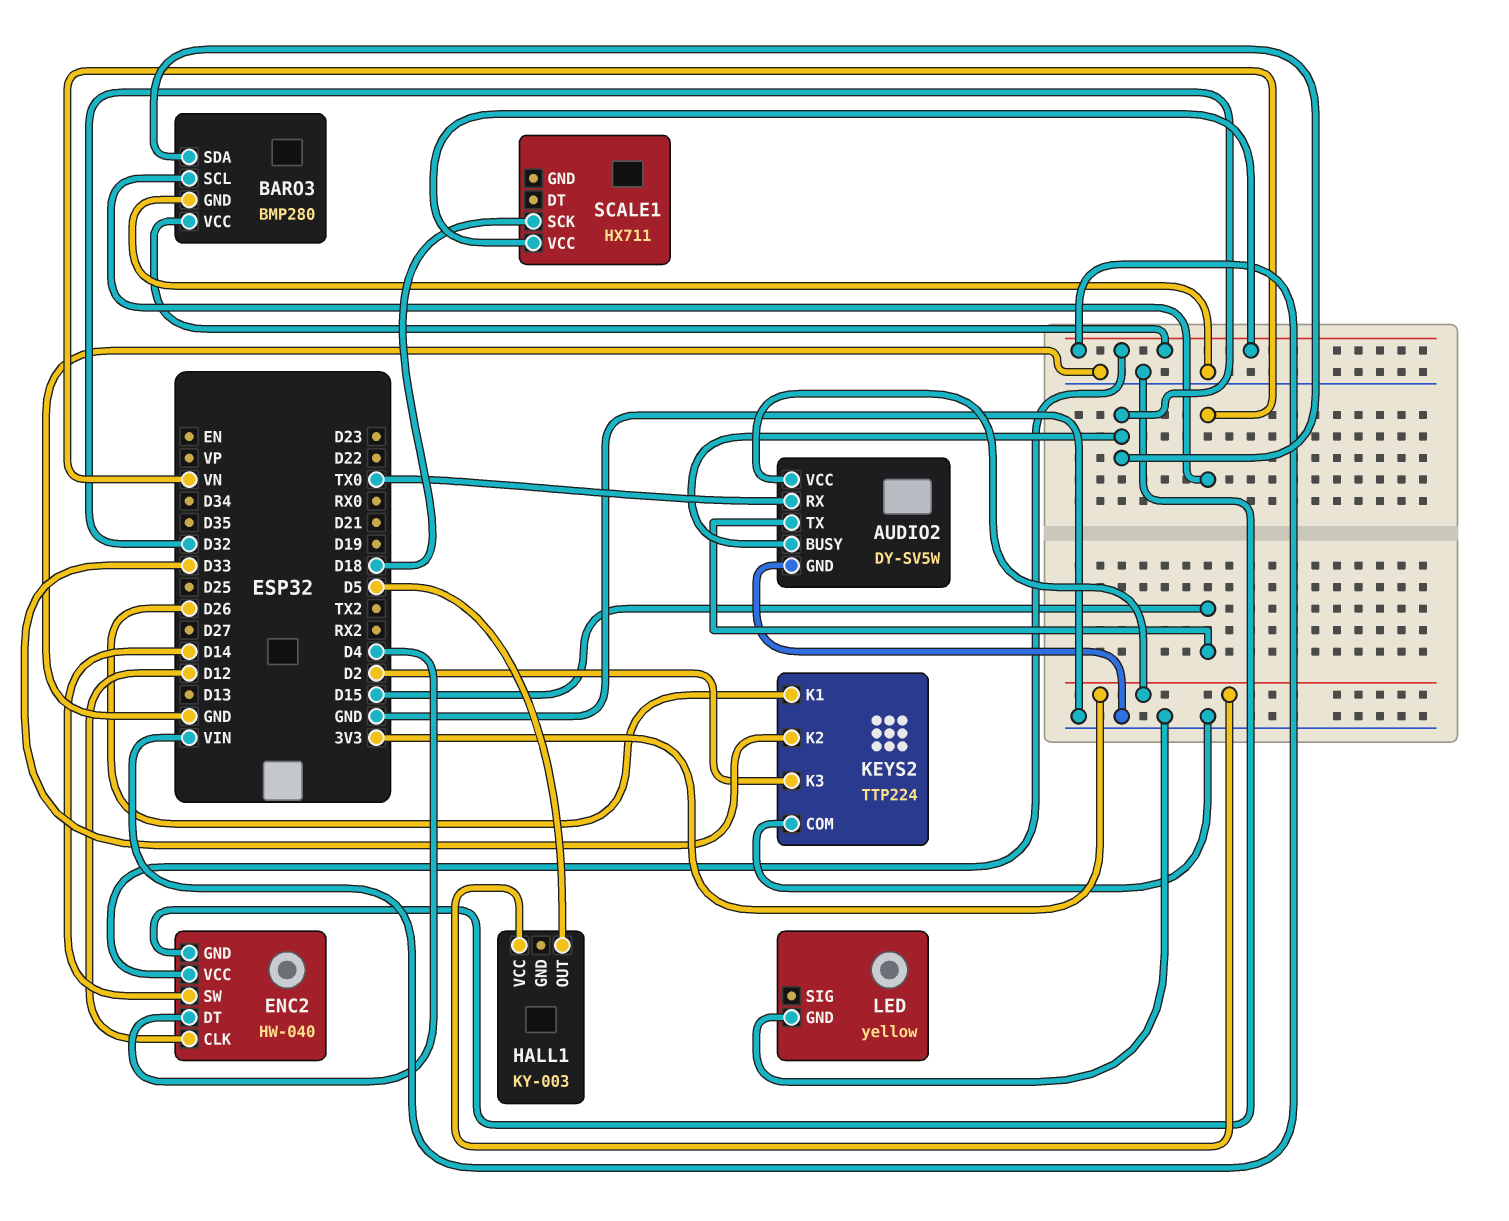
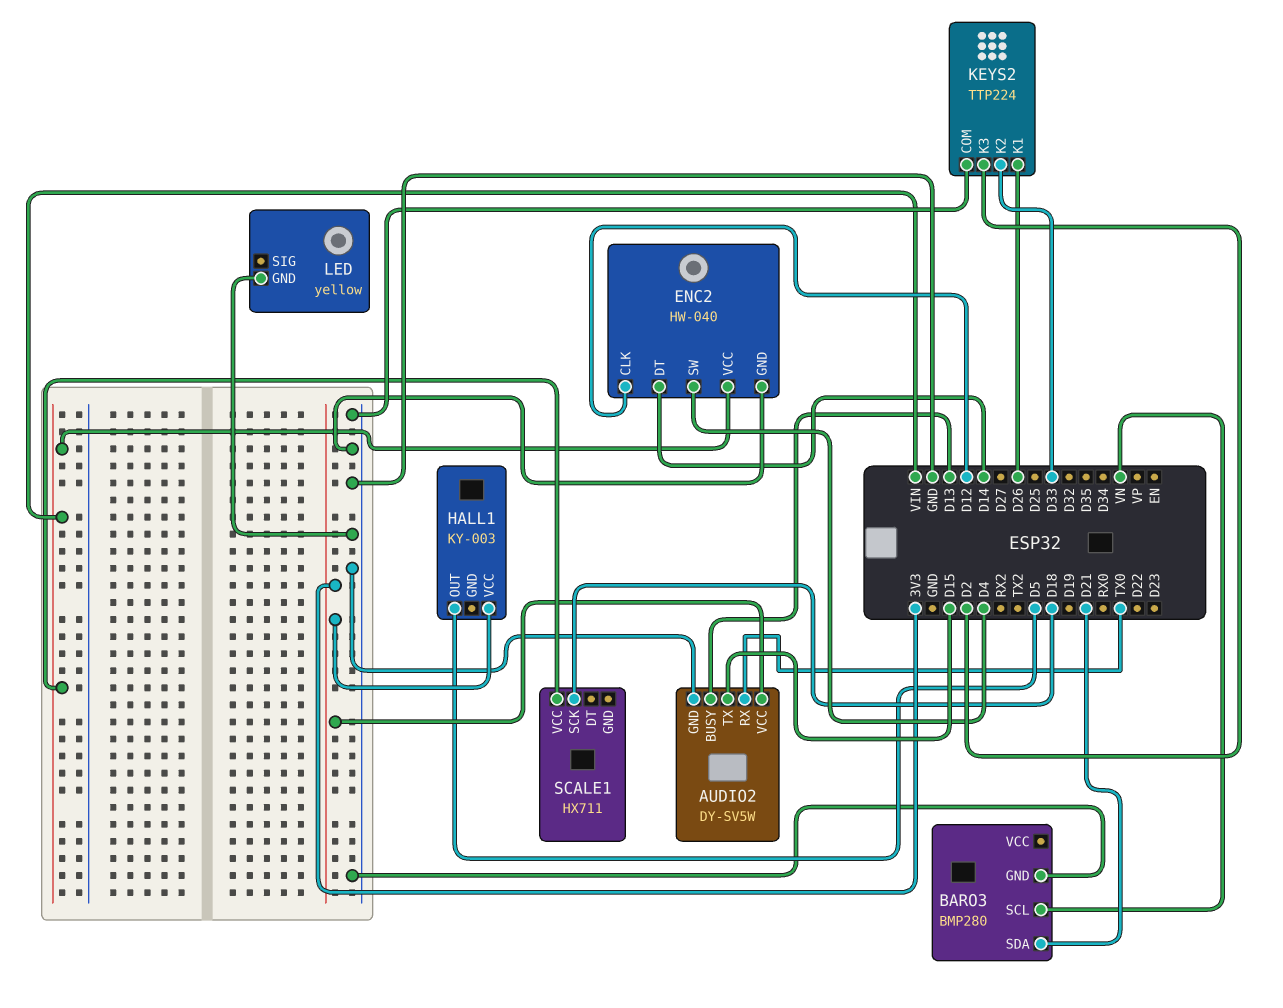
AUDIO2 pin BUSY: D32 -> D13
BARO3 pin SDA: D32 -> D21
BARO3 pin VCC: VIN -> none
ENC2 pin DT: D4 -> D14
ENC2 pin SW: D14 -> D4

